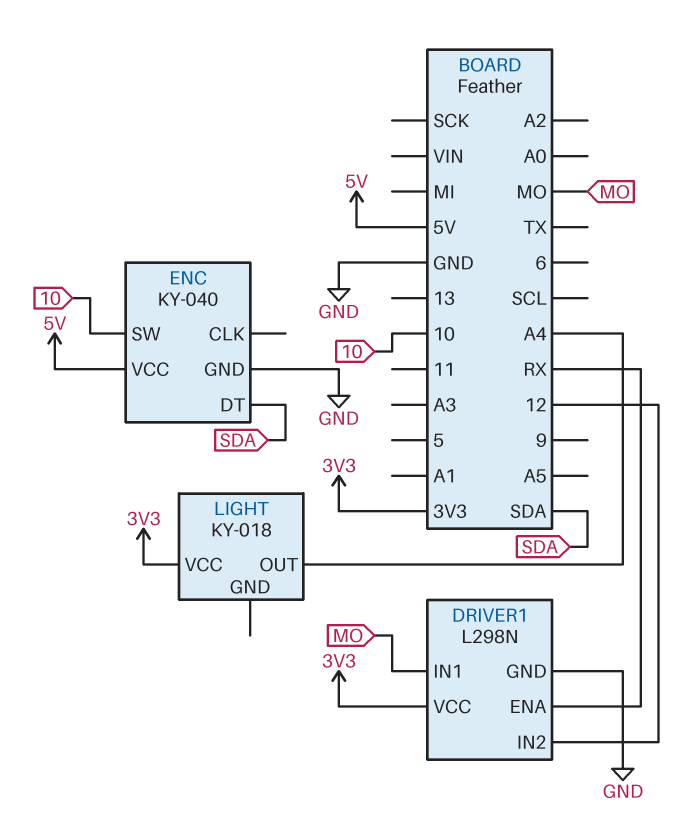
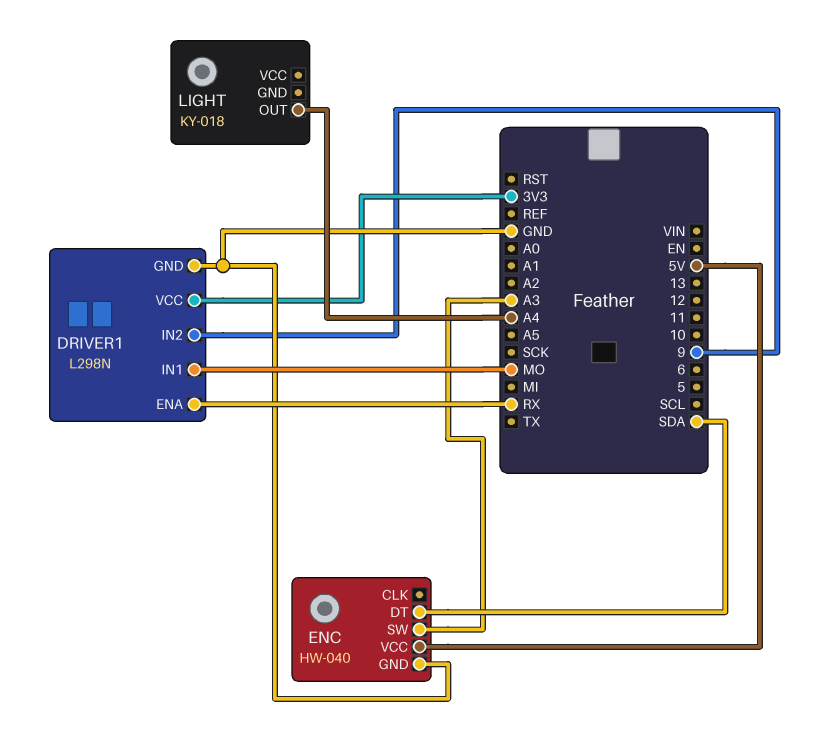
DRIVER1 pin IN2: 12 -> 9
ENC: KY-040 -> HW-040
ENC pin SW: 10 -> A3
LIGHT pin VCC: 3V3 -> none

